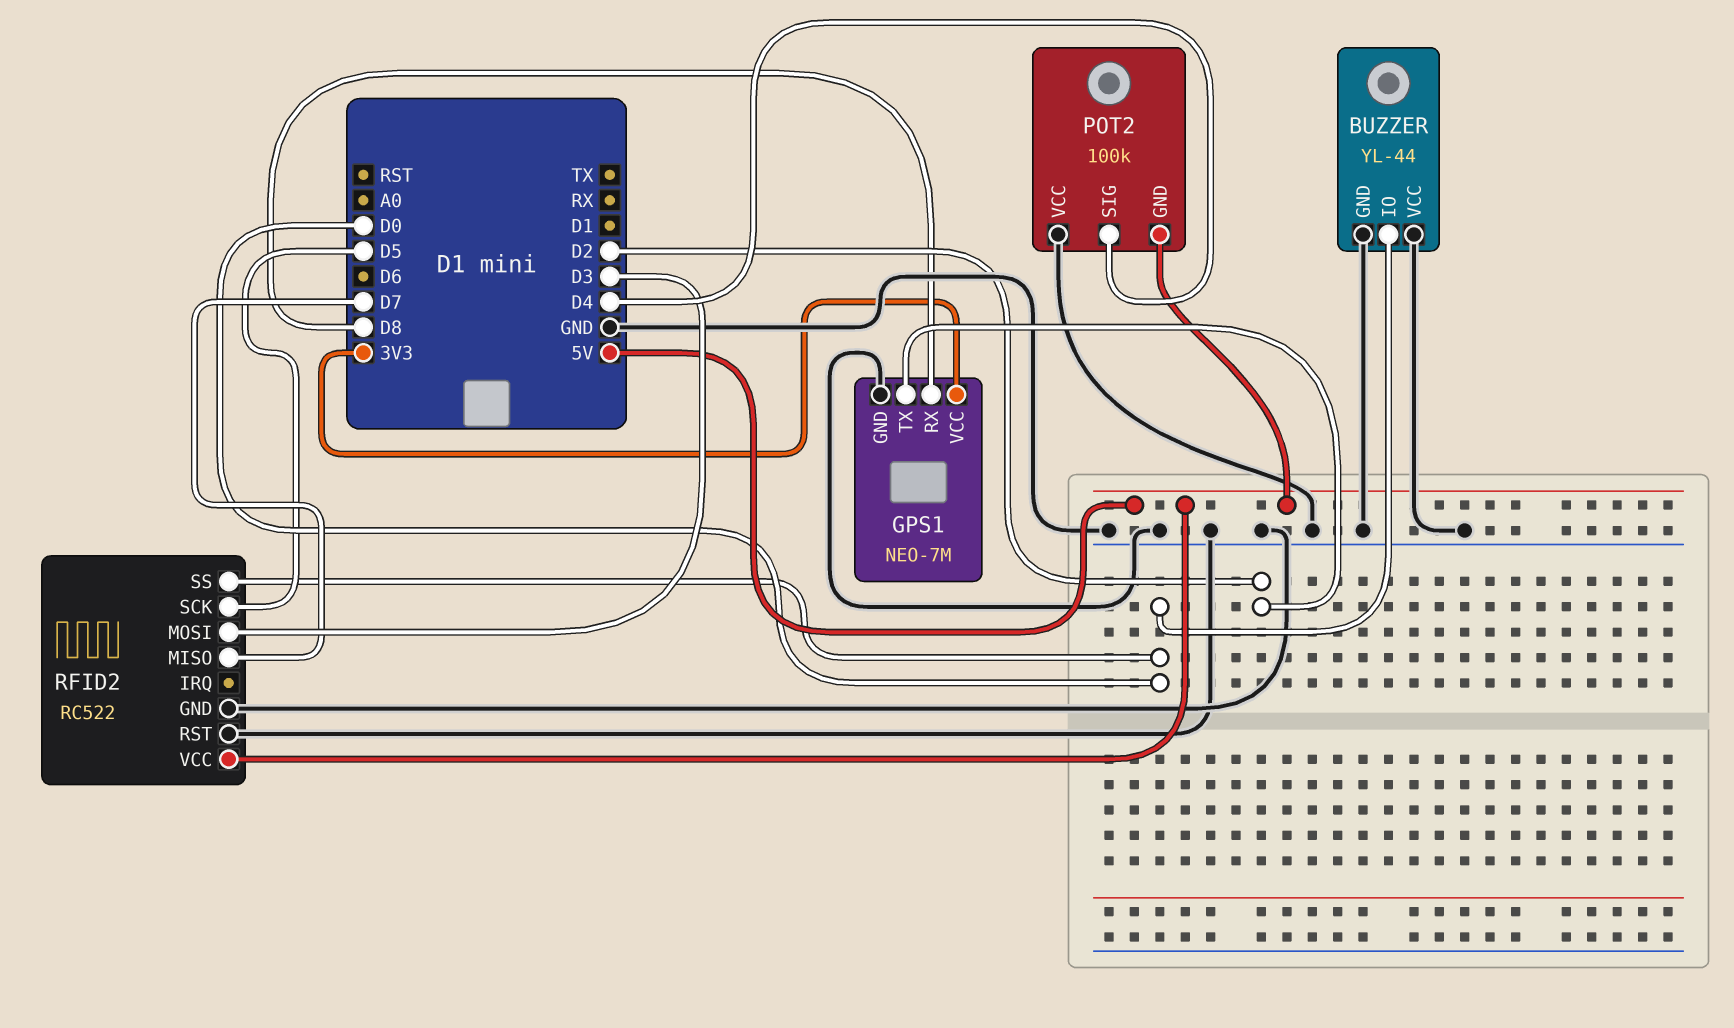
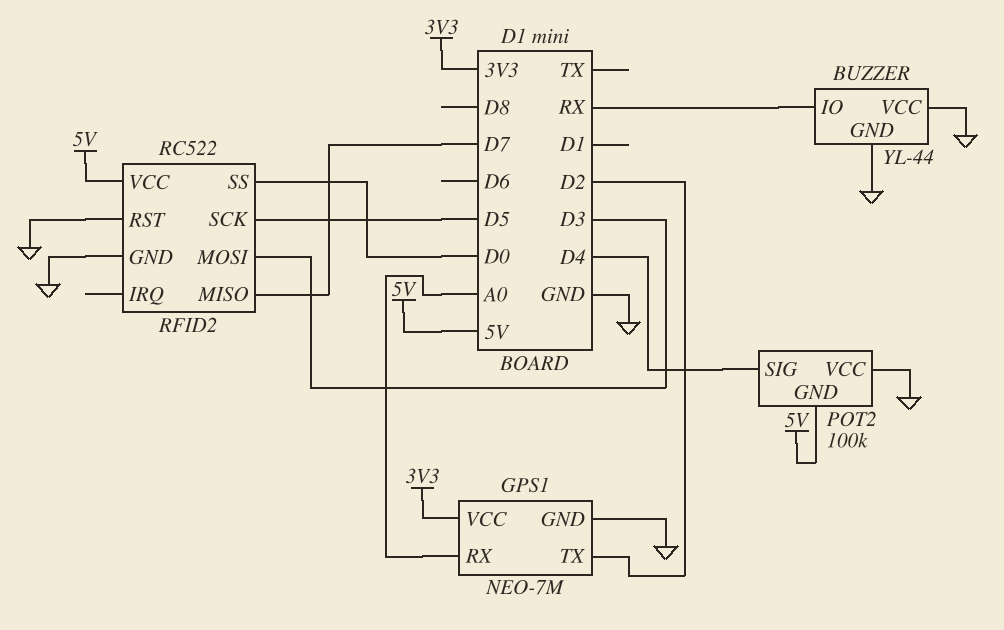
BUZZER pin IO: D0 -> RX
GPS1 pin RX: D8 -> A0

